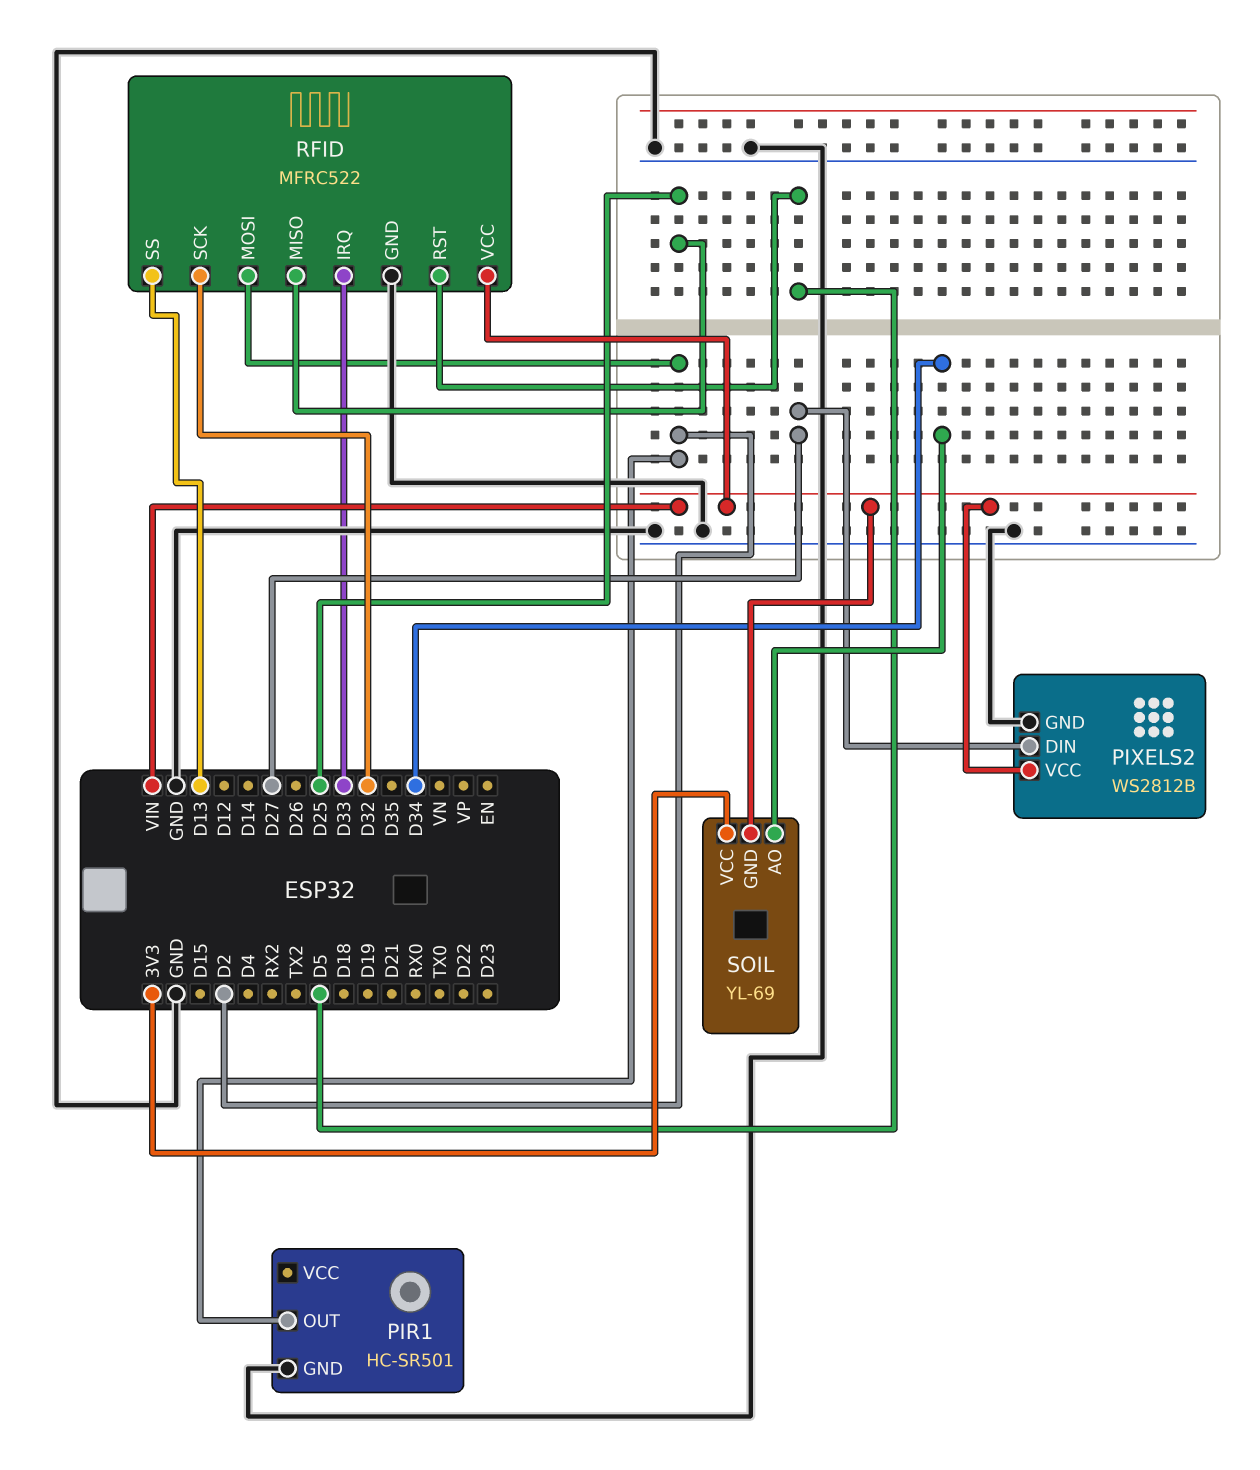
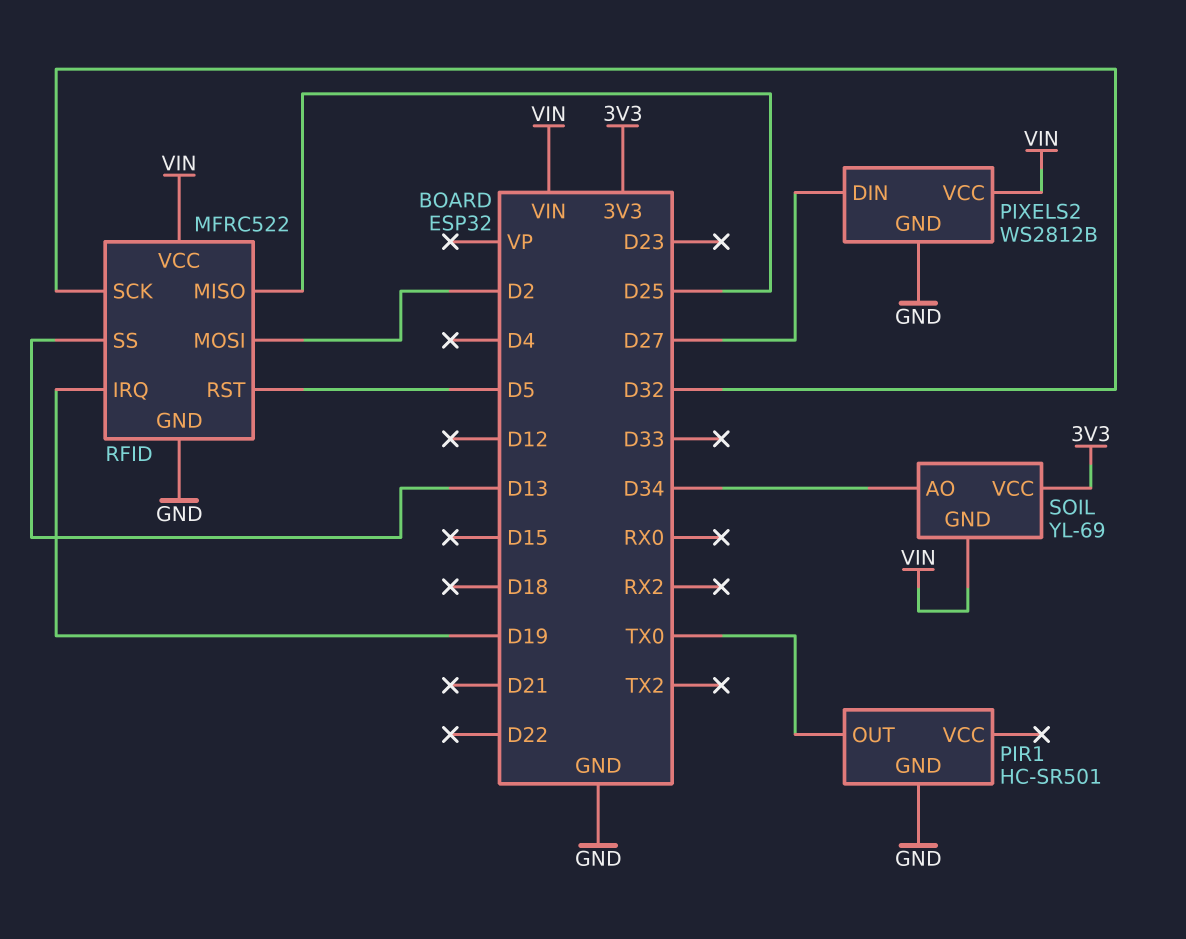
PIR1 pin OUT: D2 -> TX0
RFID pin IRQ: D33 -> D19

